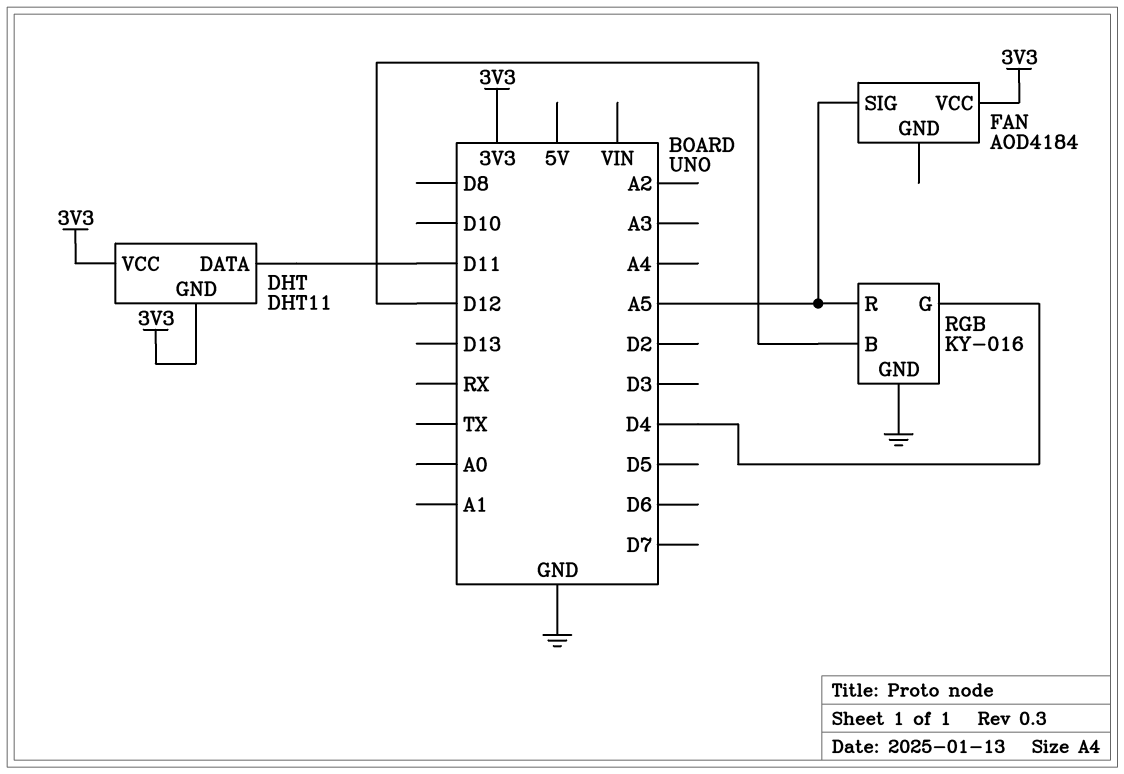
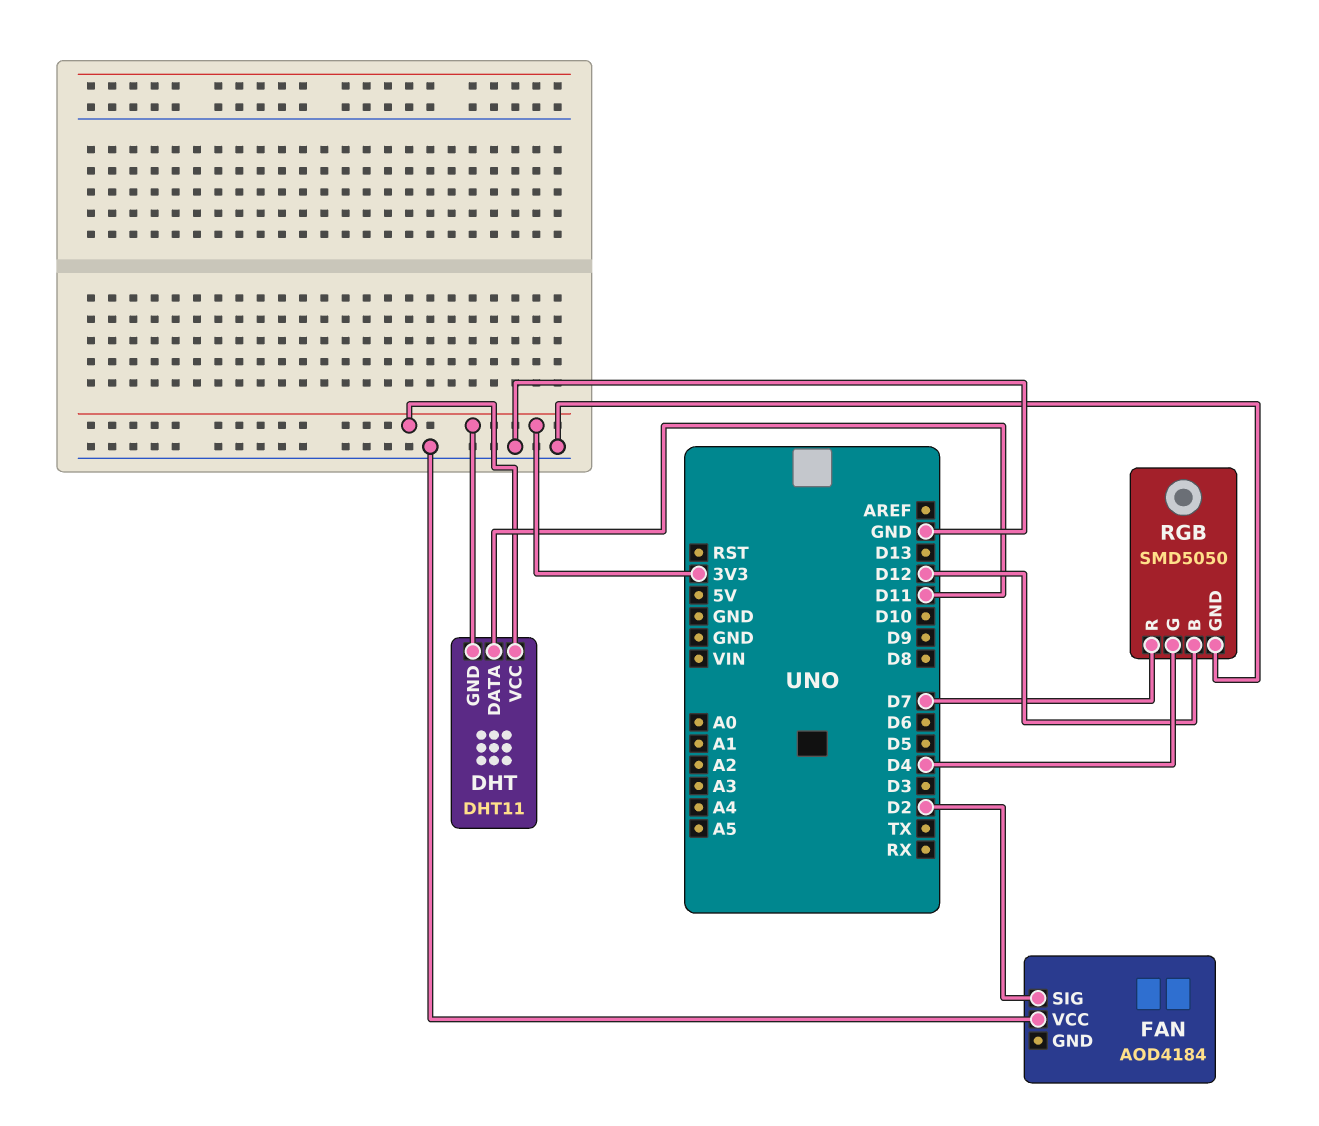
FAN pin SIG: A5 -> D2
FAN pin VCC: 3V3 -> GND
RGB: KY-016 -> SMD5050
RGB pin R: A5 -> D7

